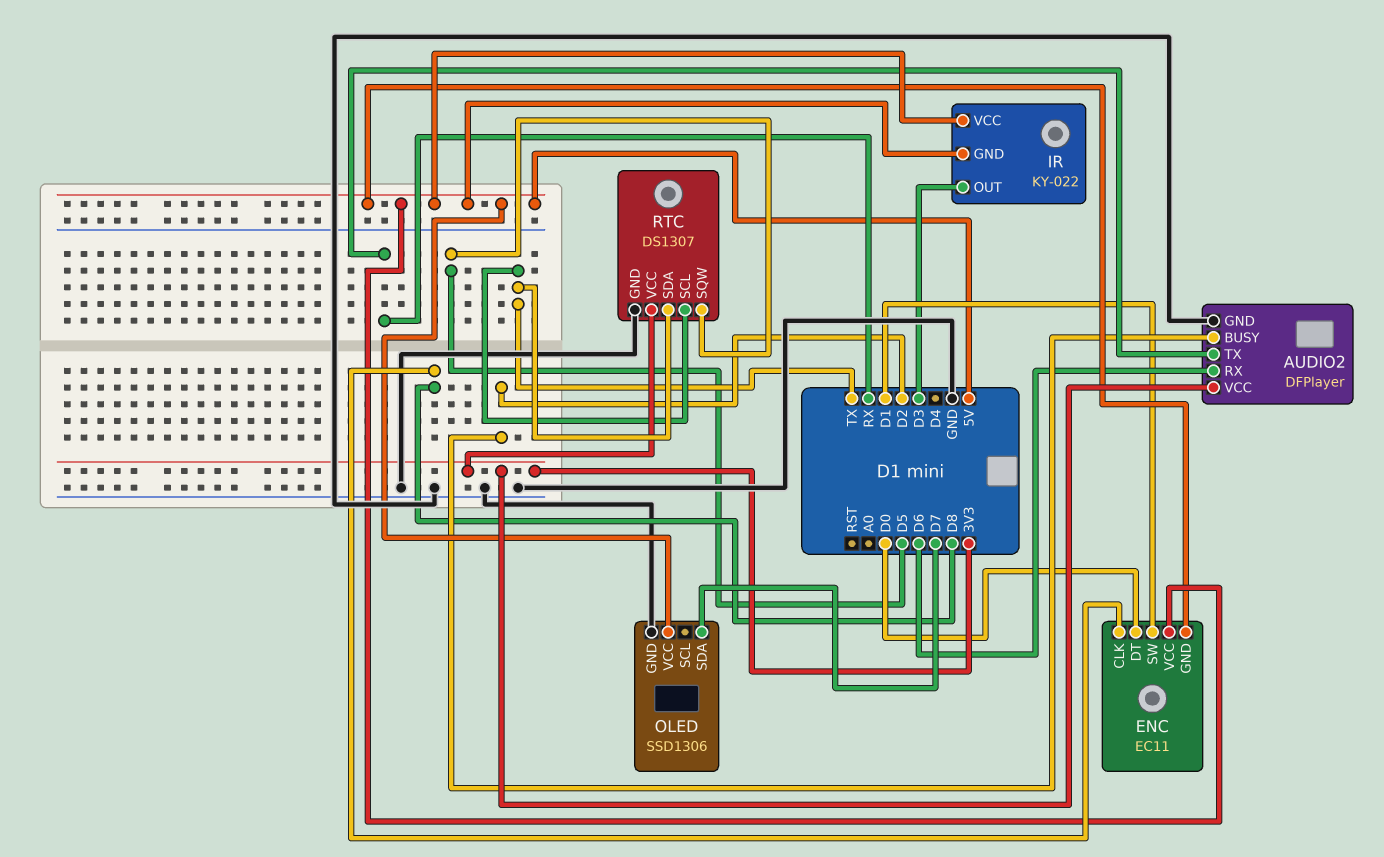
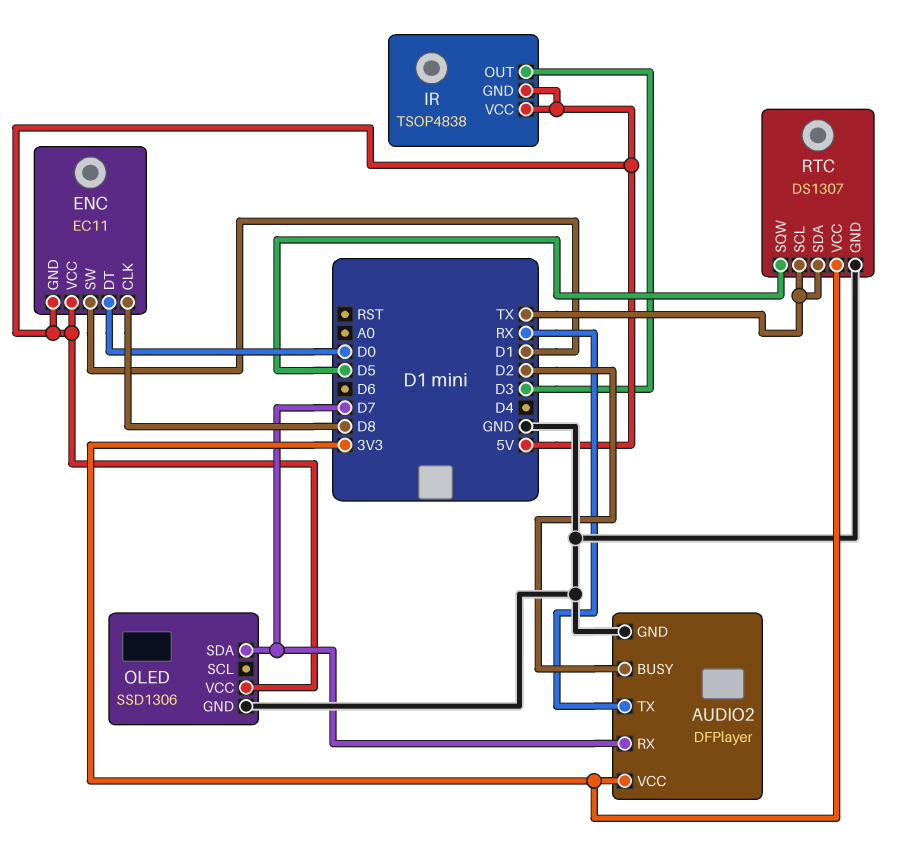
AUDIO2 pin RX: D6 -> D7
IR: KY-022 -> TSOP4838

